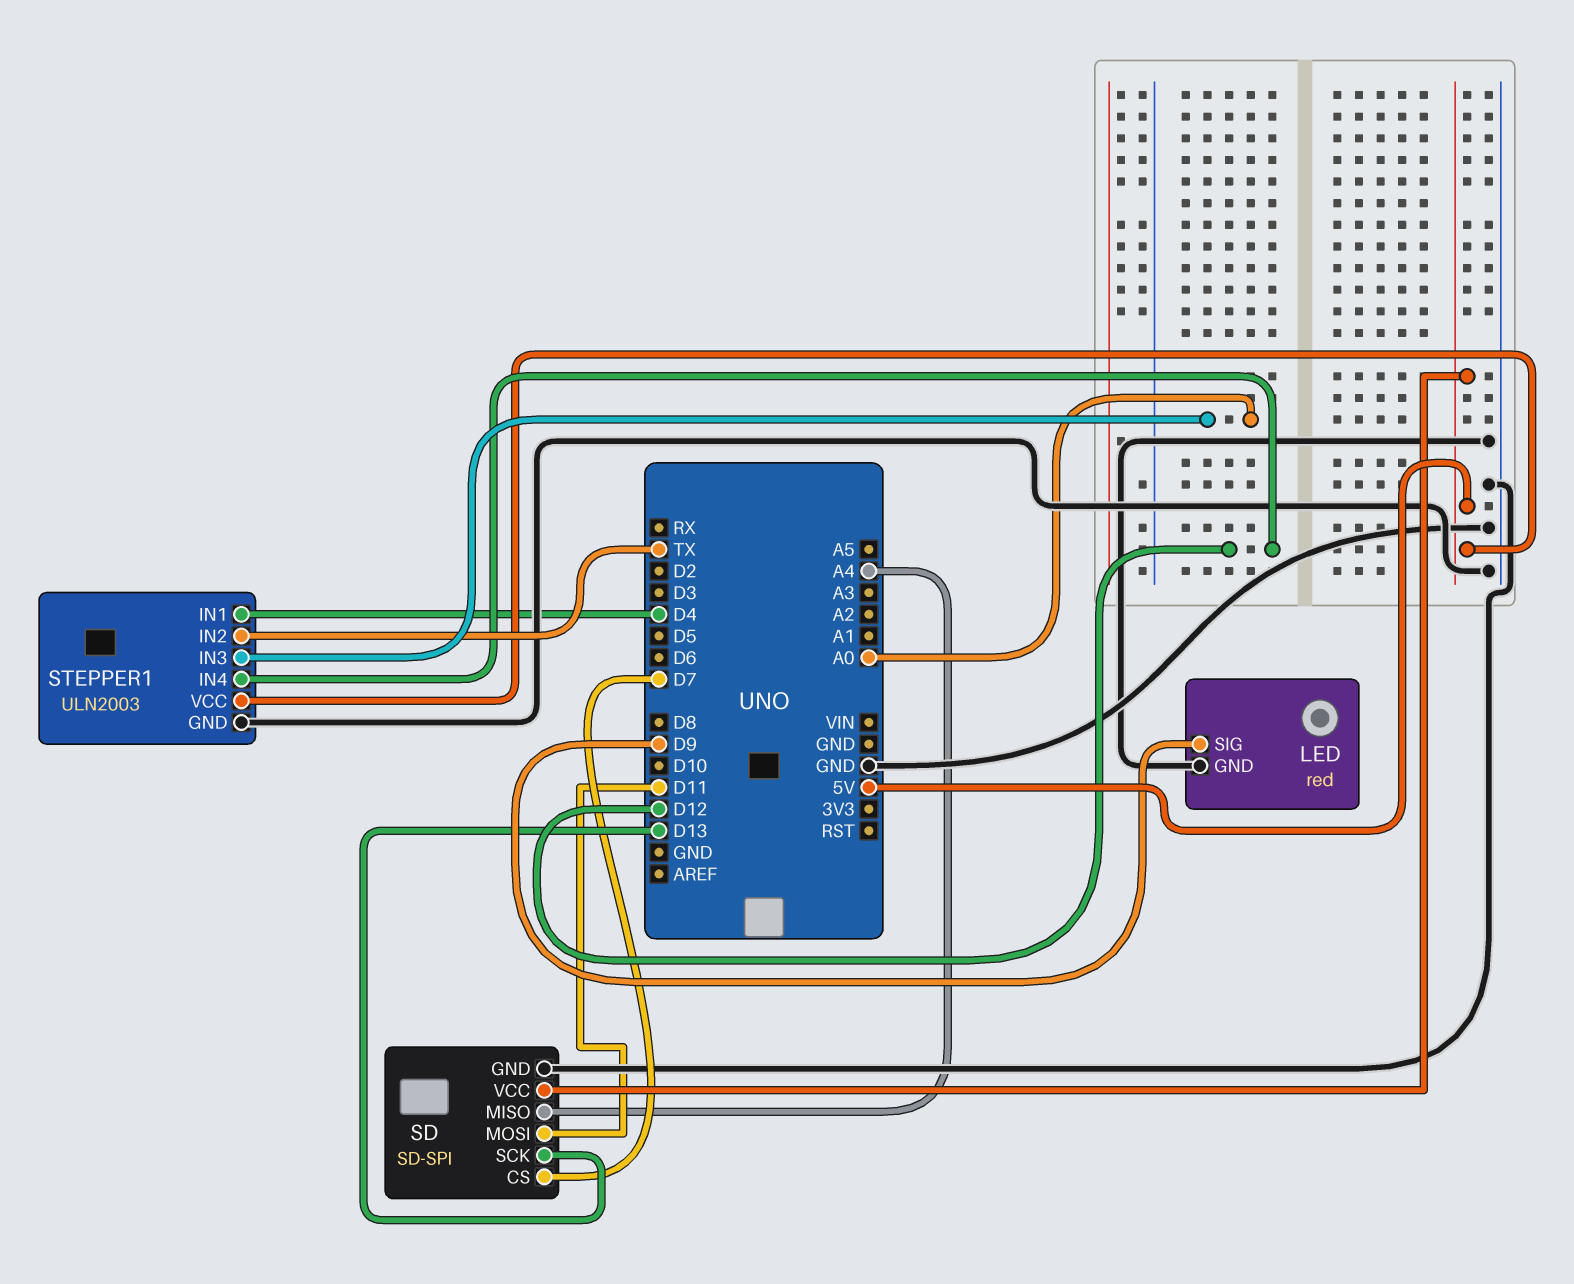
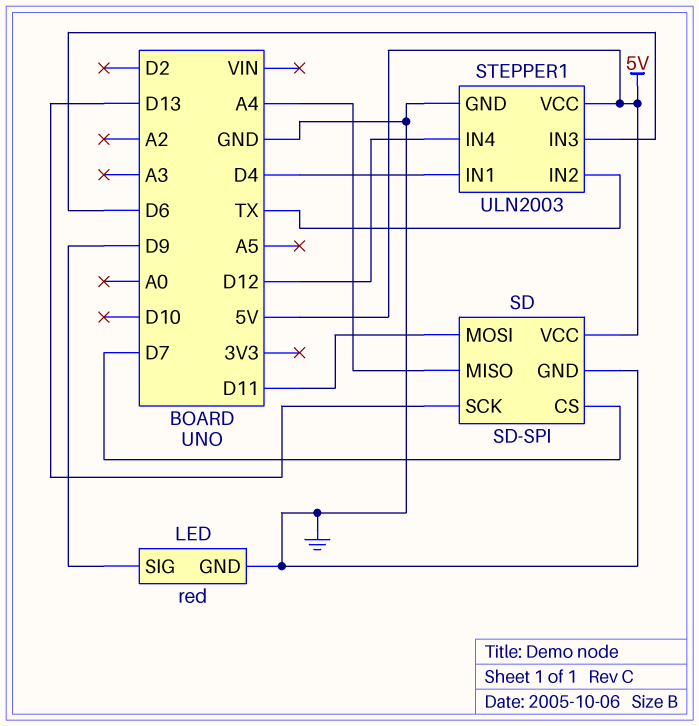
STEPPER1 pin IN3: A0 -> D6

